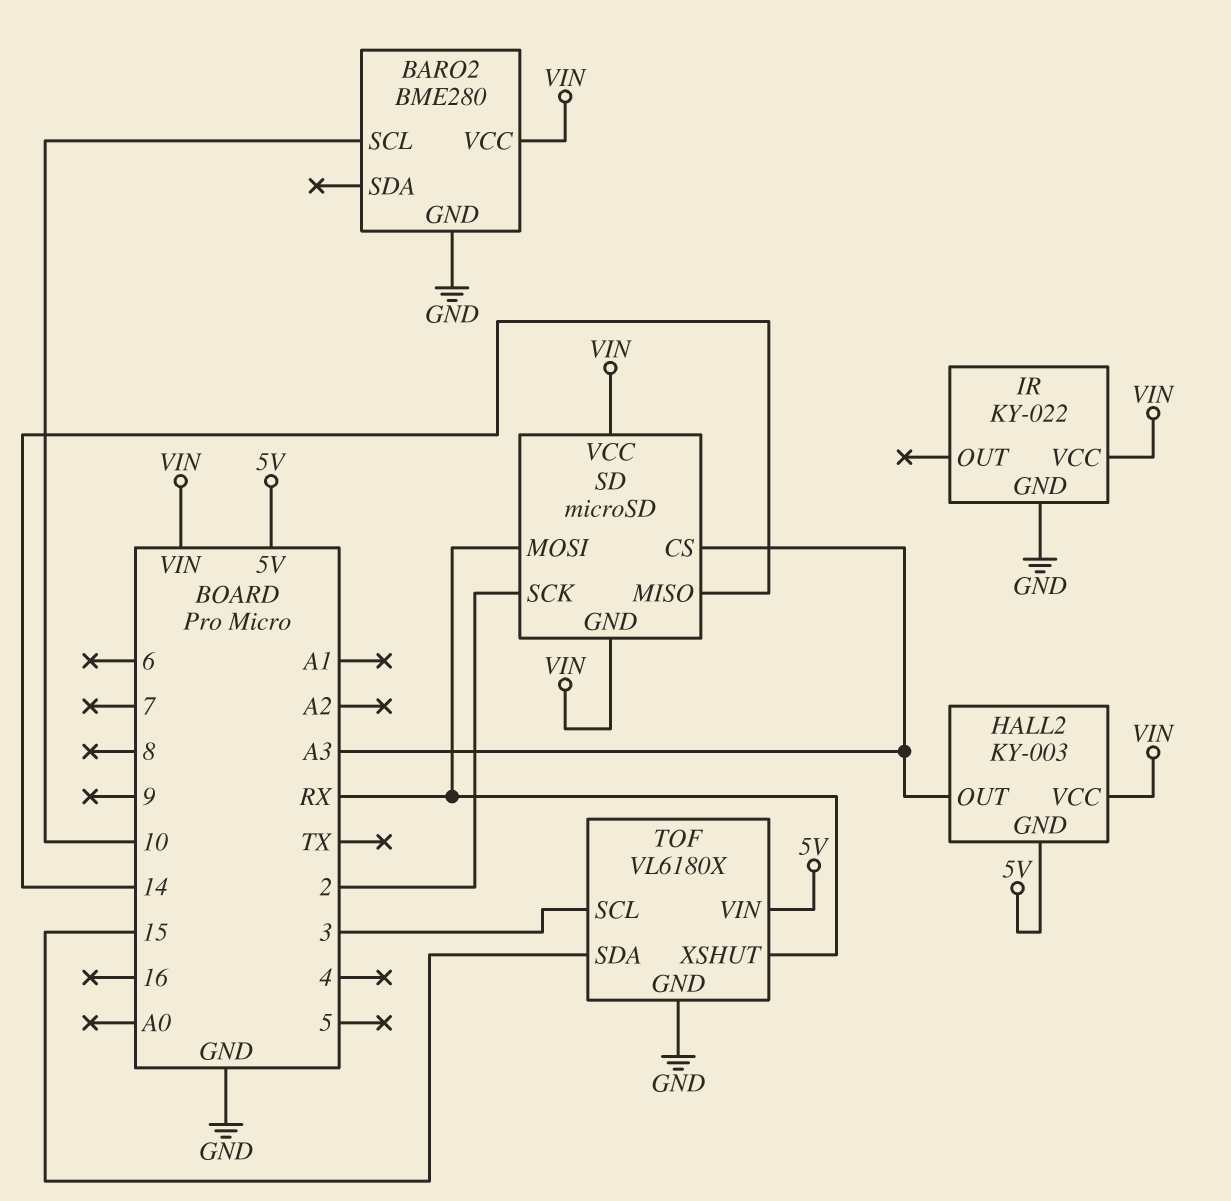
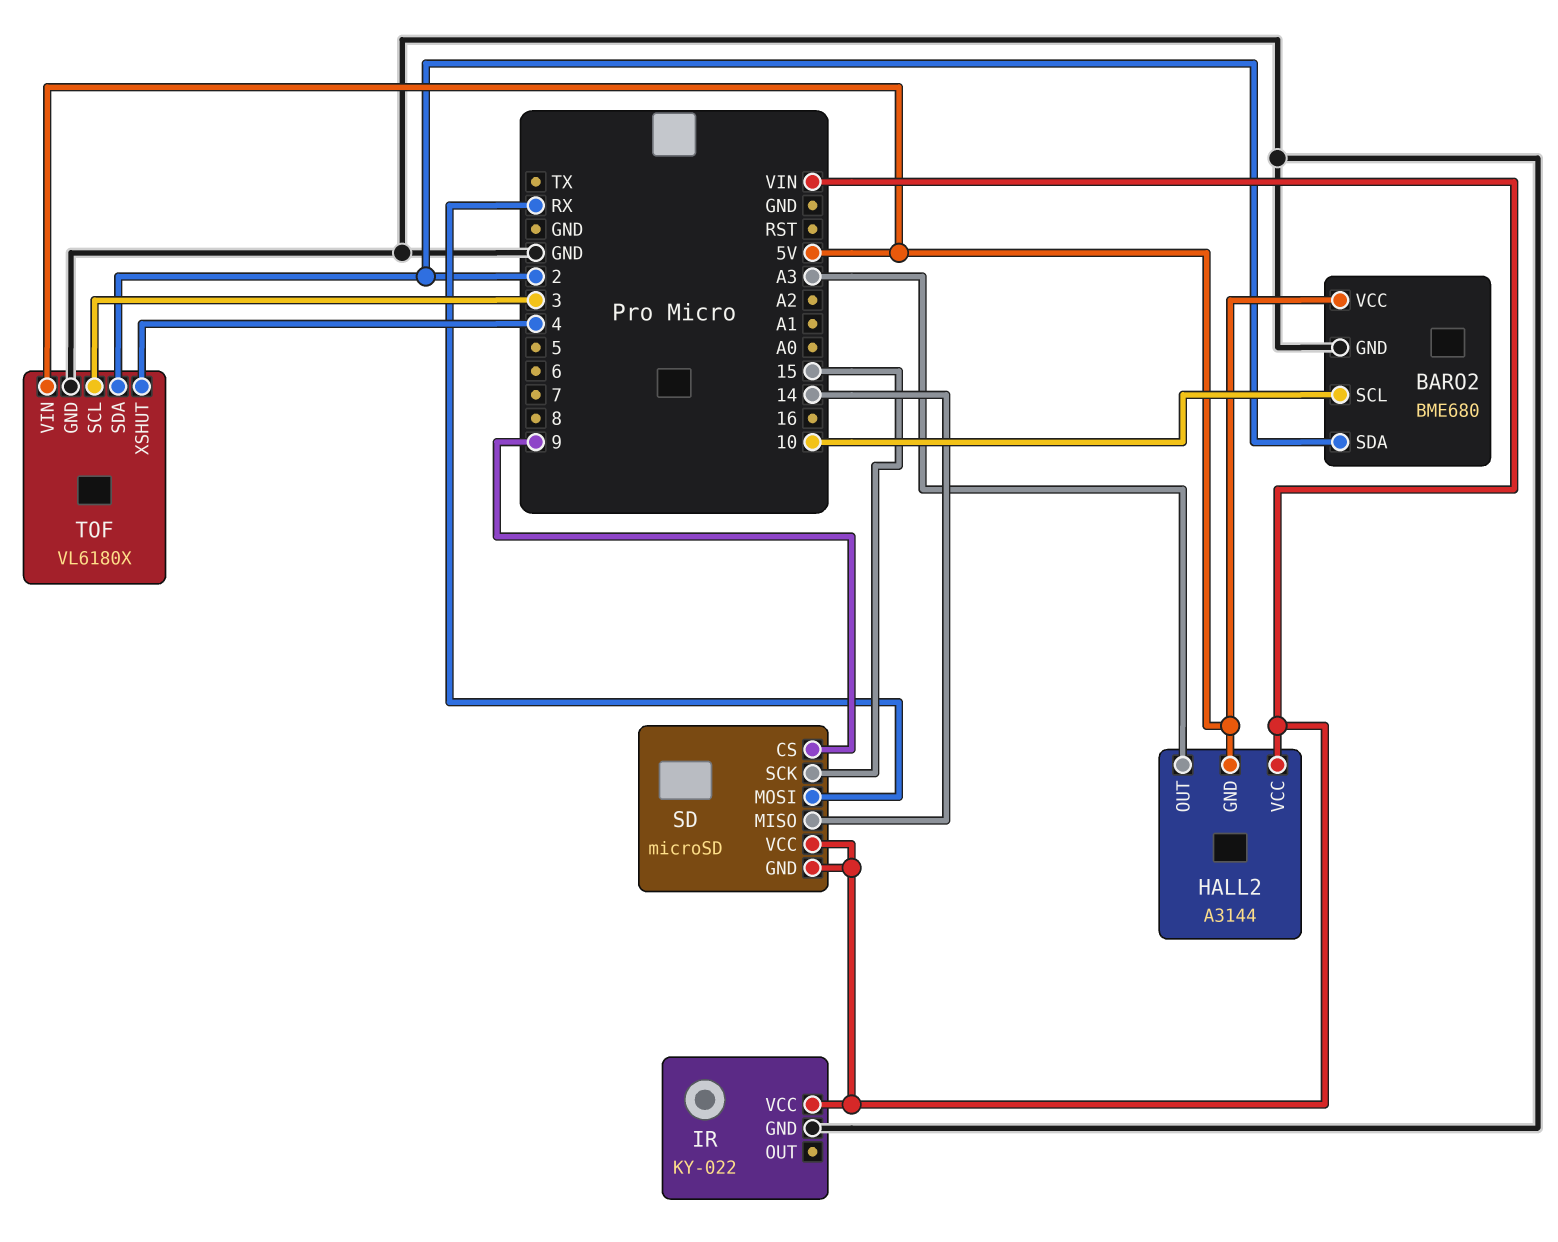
BARO2: BME280 -> BME680
BARO2 pin SDA: none -> 2
BARO2 pin VCC: VIN -> 5V
HALL2: KY-003 -> A3144
SD pin CS: A3 -> 9
SD pin SCK: 2 -> 15
TOF pin SDA: 15 -> 2
TOF pin XSHUT: RX -> 4

